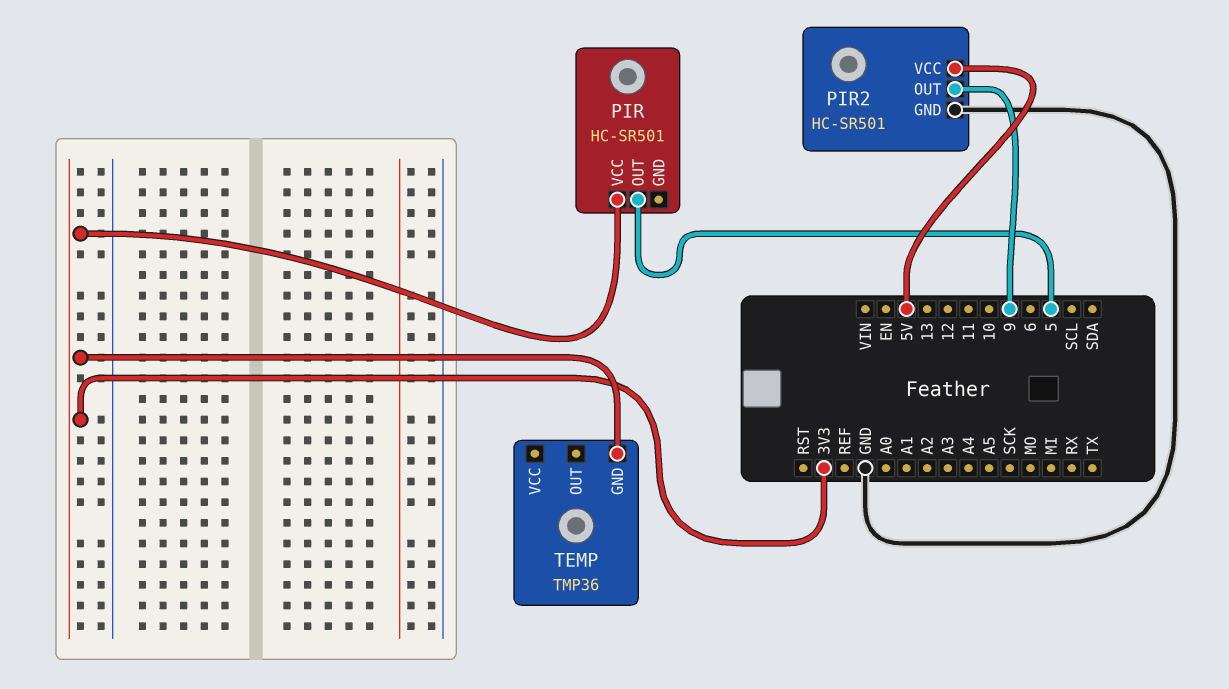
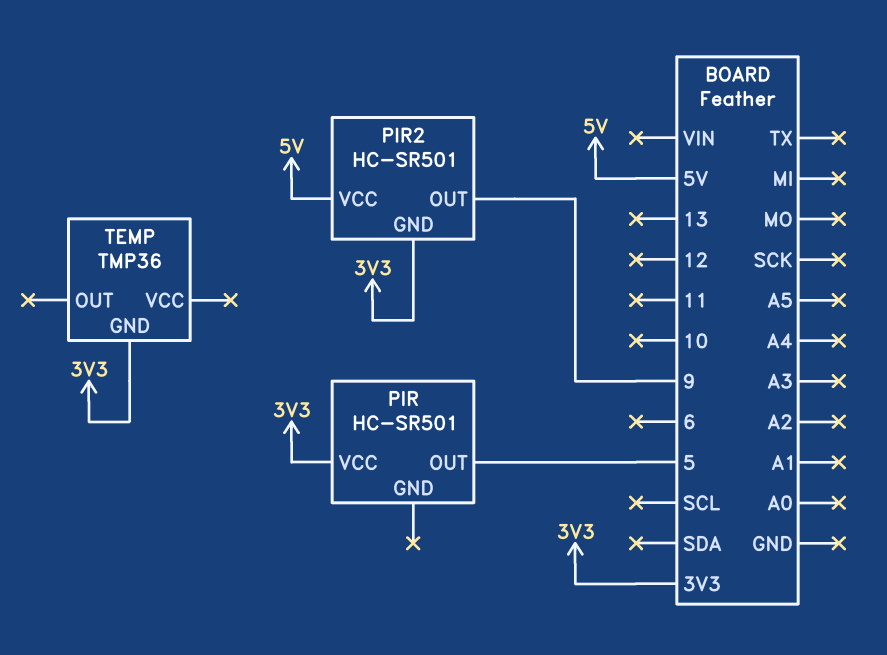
PIR2 pin GND: GND -> 3V3

